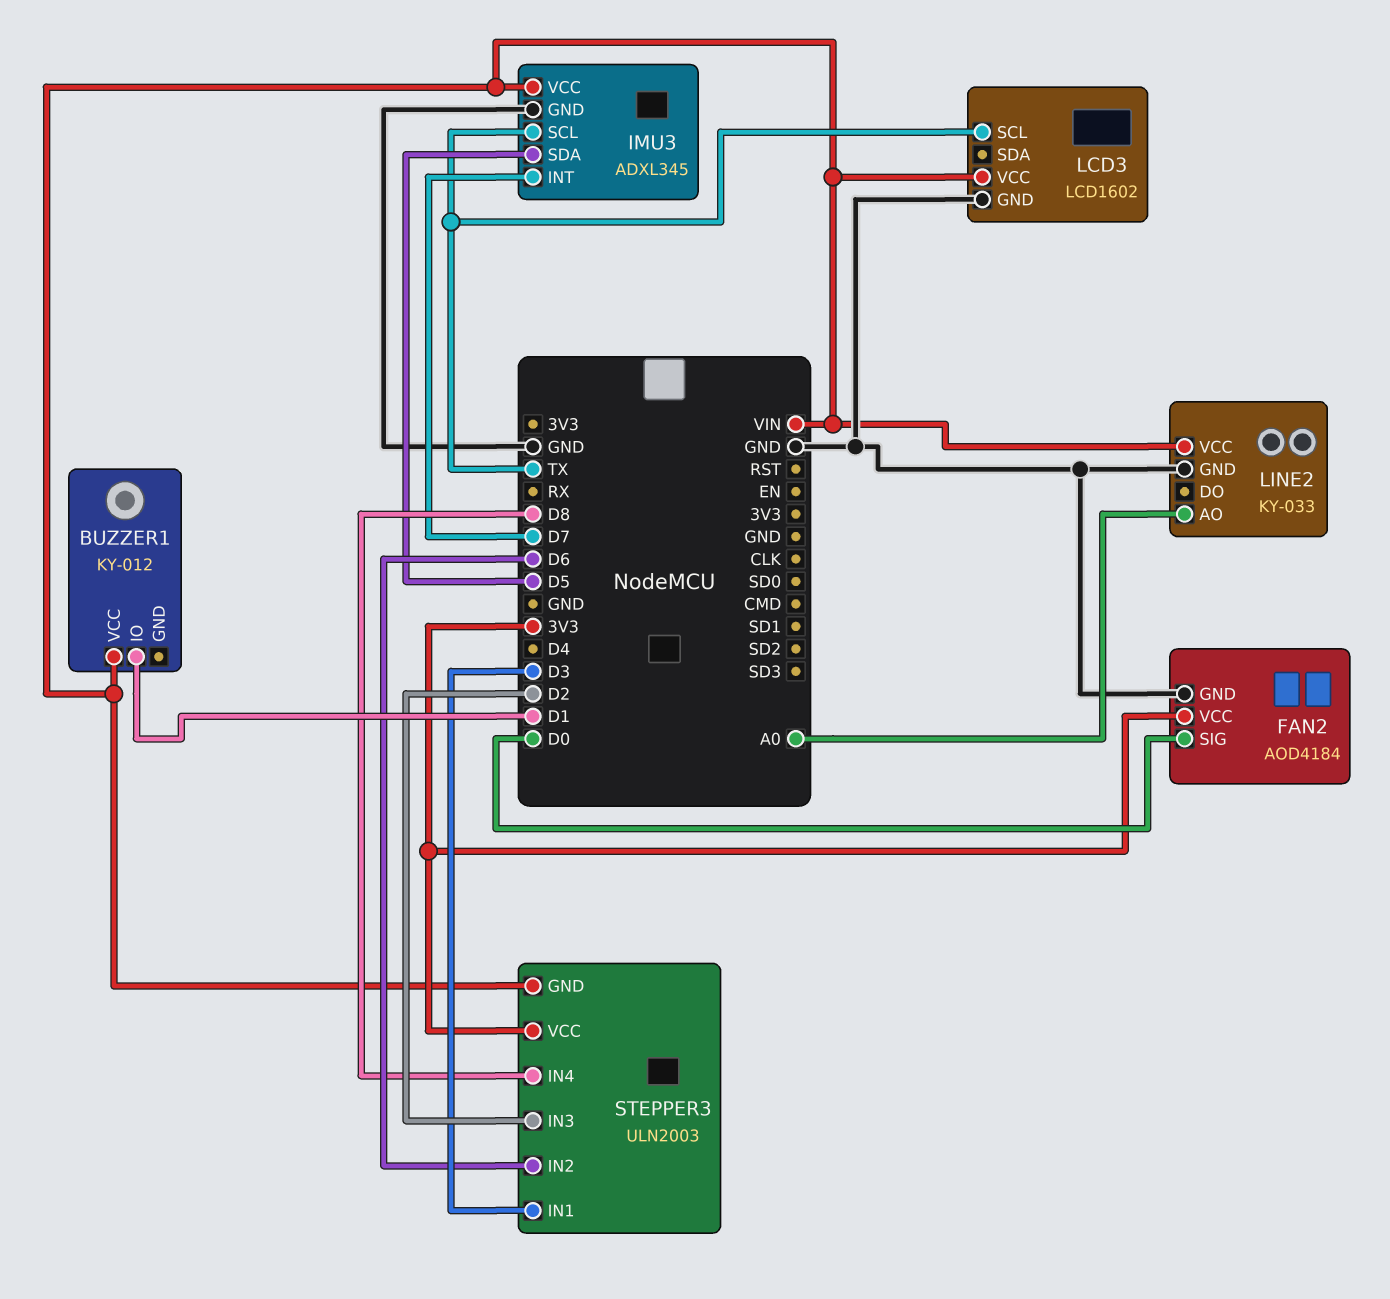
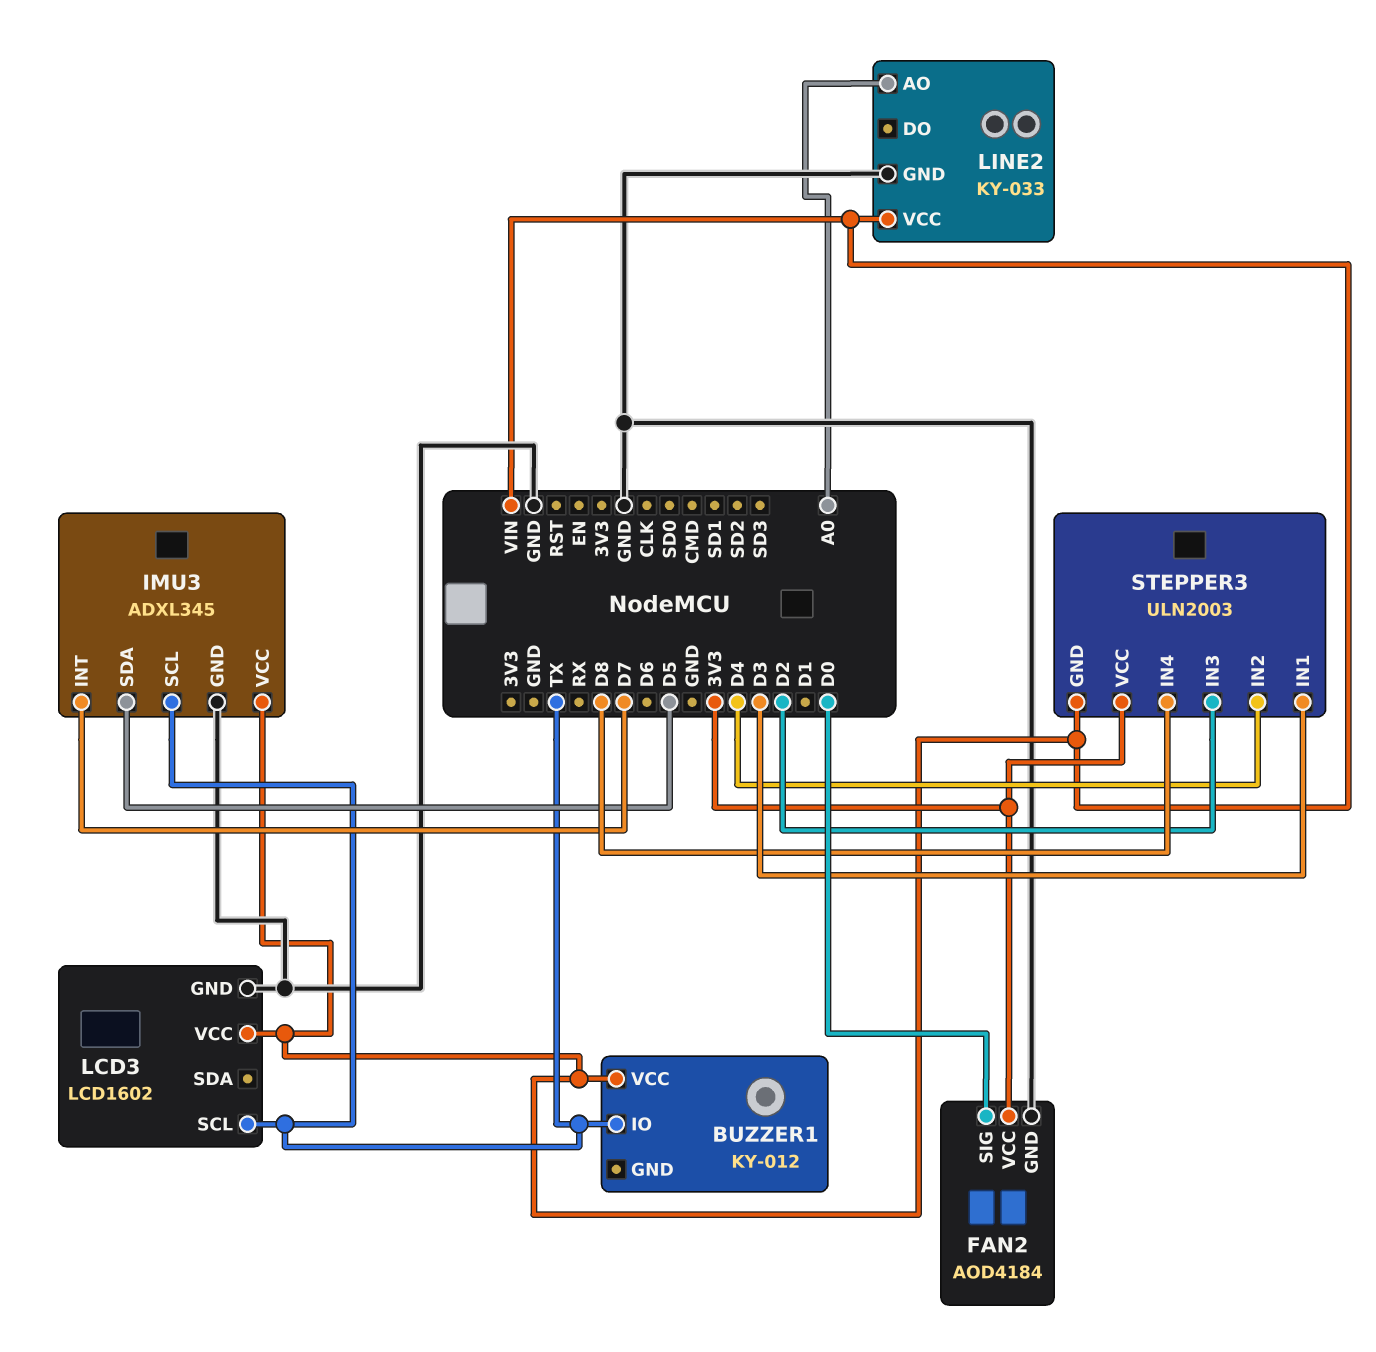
BUZZER1 pin IO: D1 -> TX
STEPPER3 pin IN2: D6 -> D4

